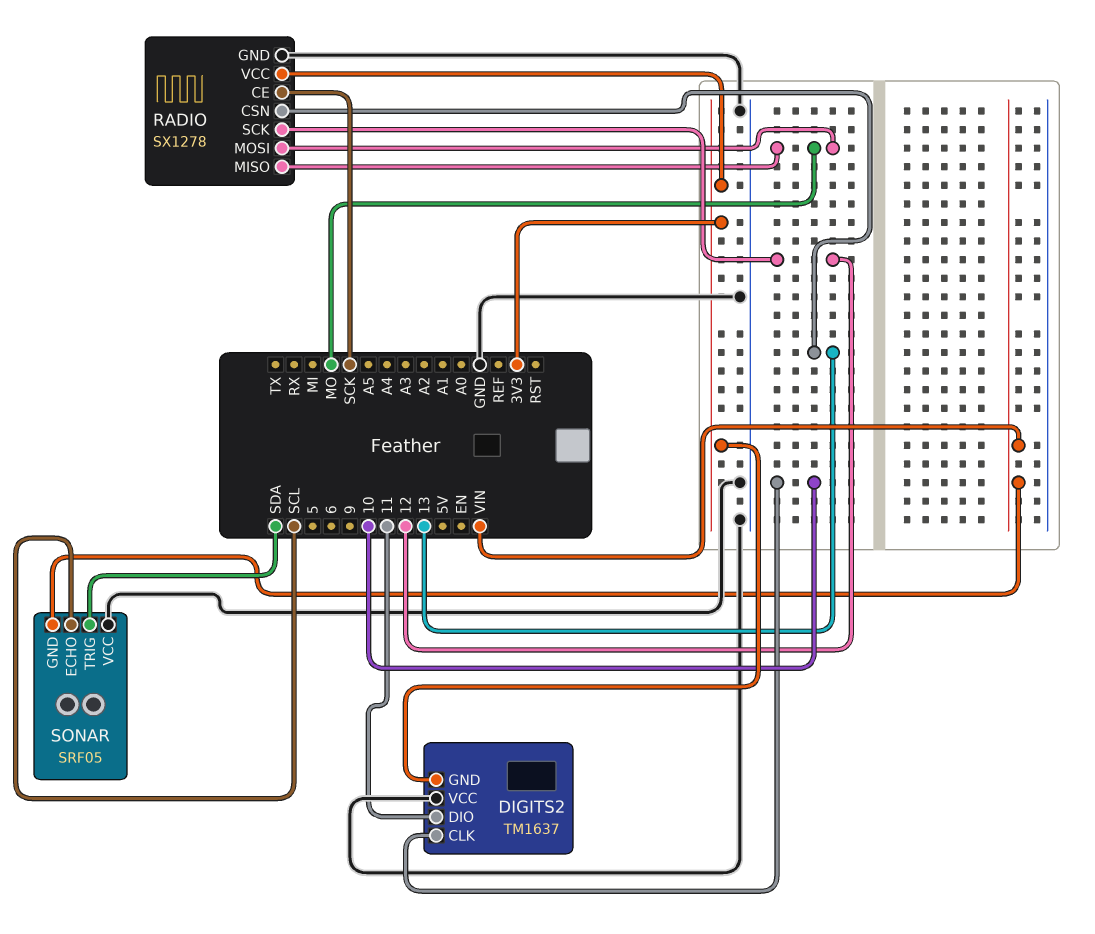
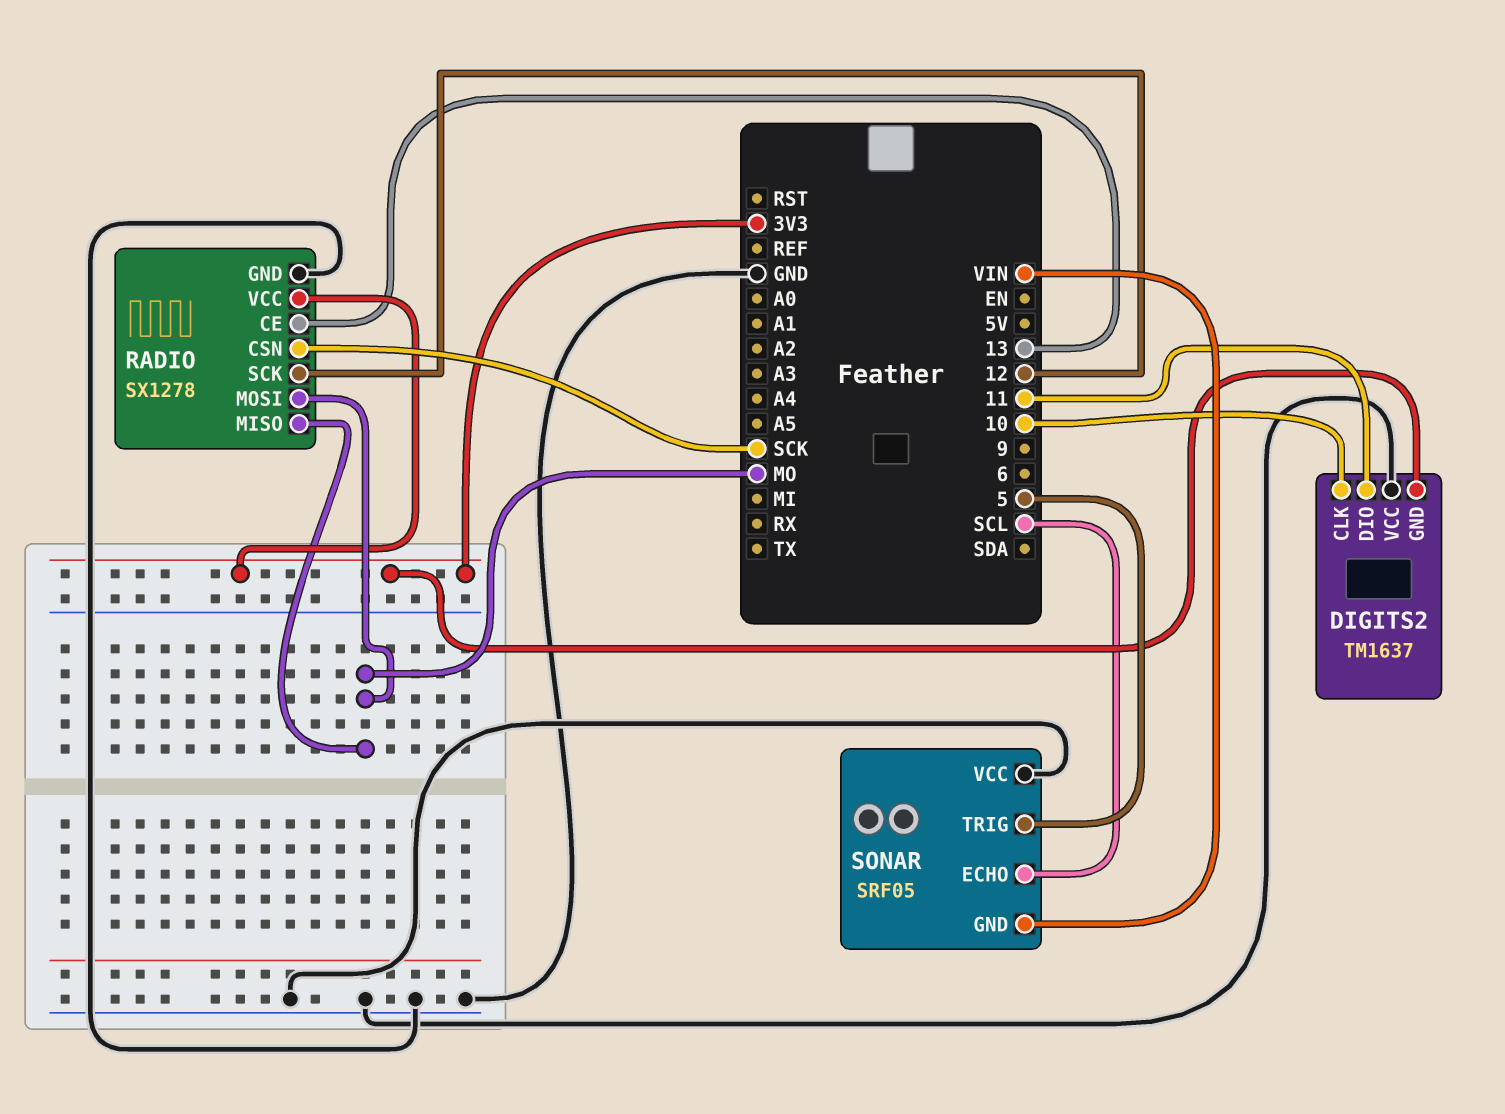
RADIO pin CE: SCK -> 13
RADIO pin CSN: 13 -> SCK
SONAR pin TRIG: SDA -> 5

